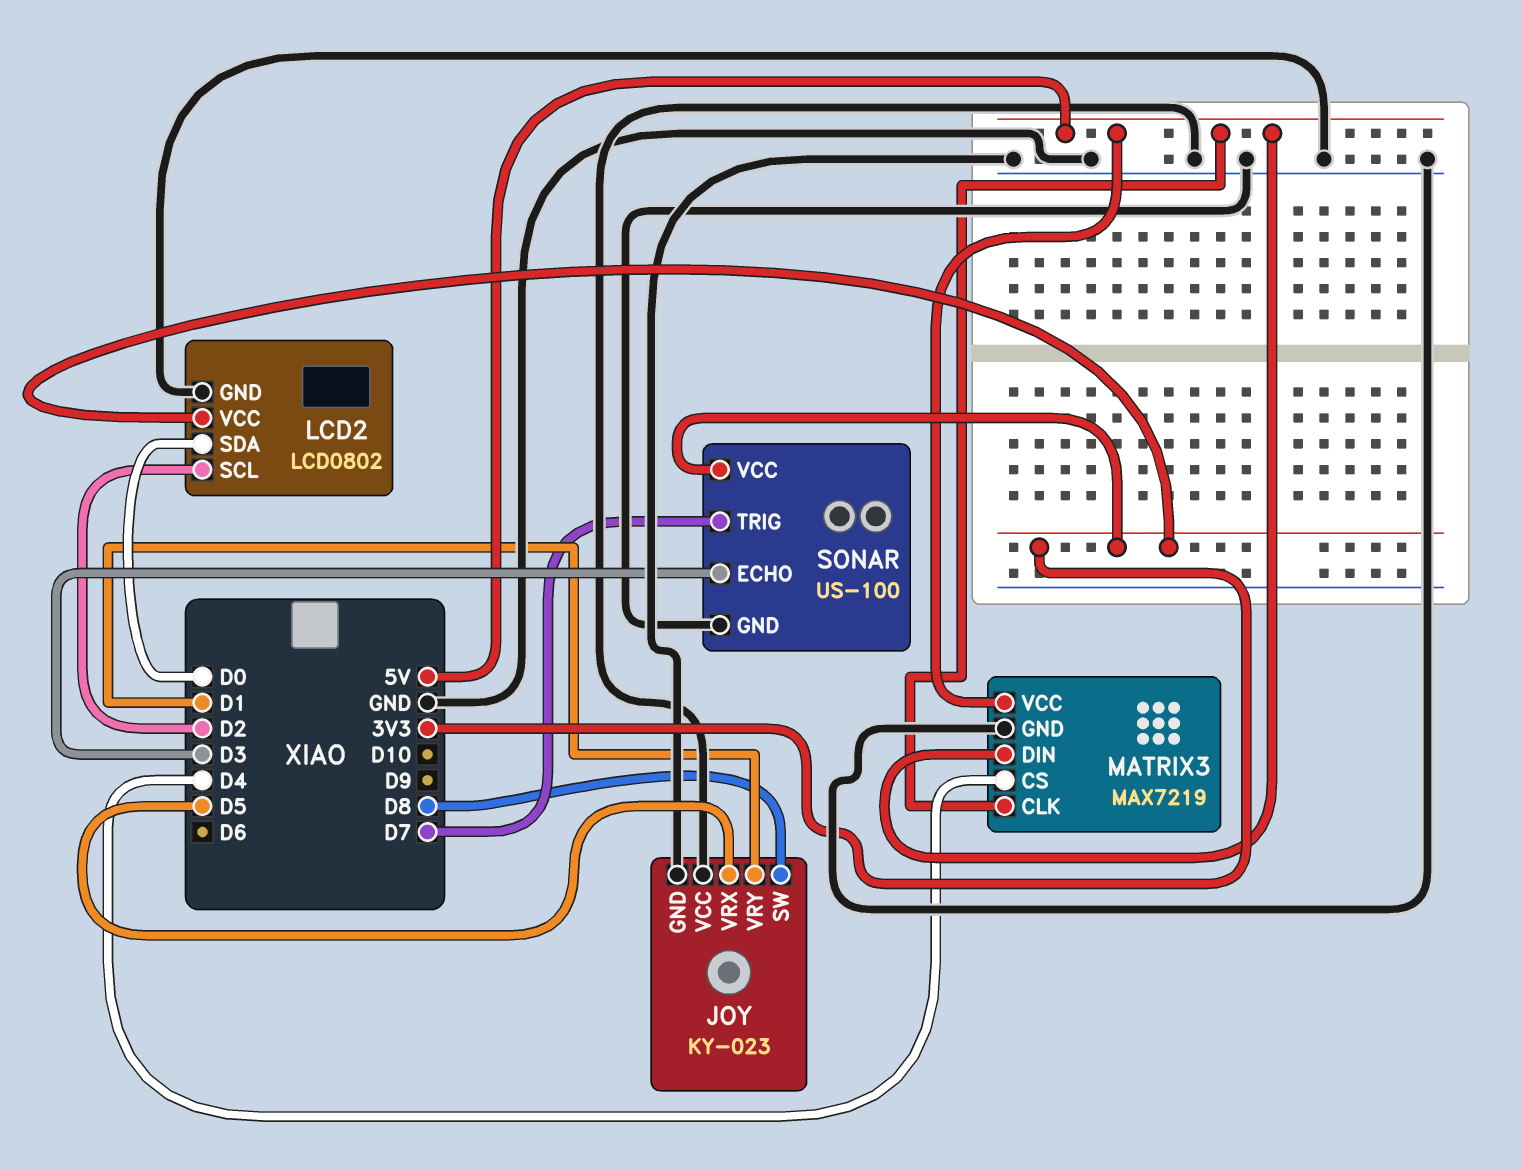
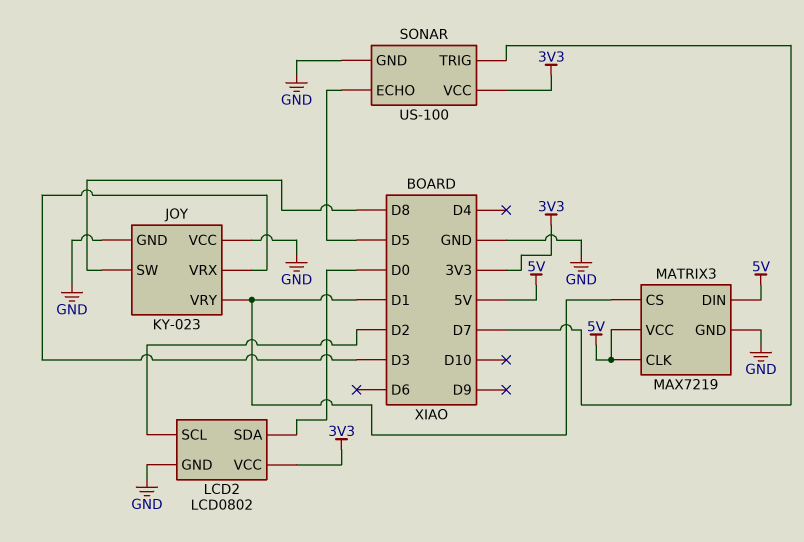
JOY pin VRX: D5 -> D3
MATRIX3 pin CS: D4 -> D1
SONAR pin ECHO: D3 -> D5

